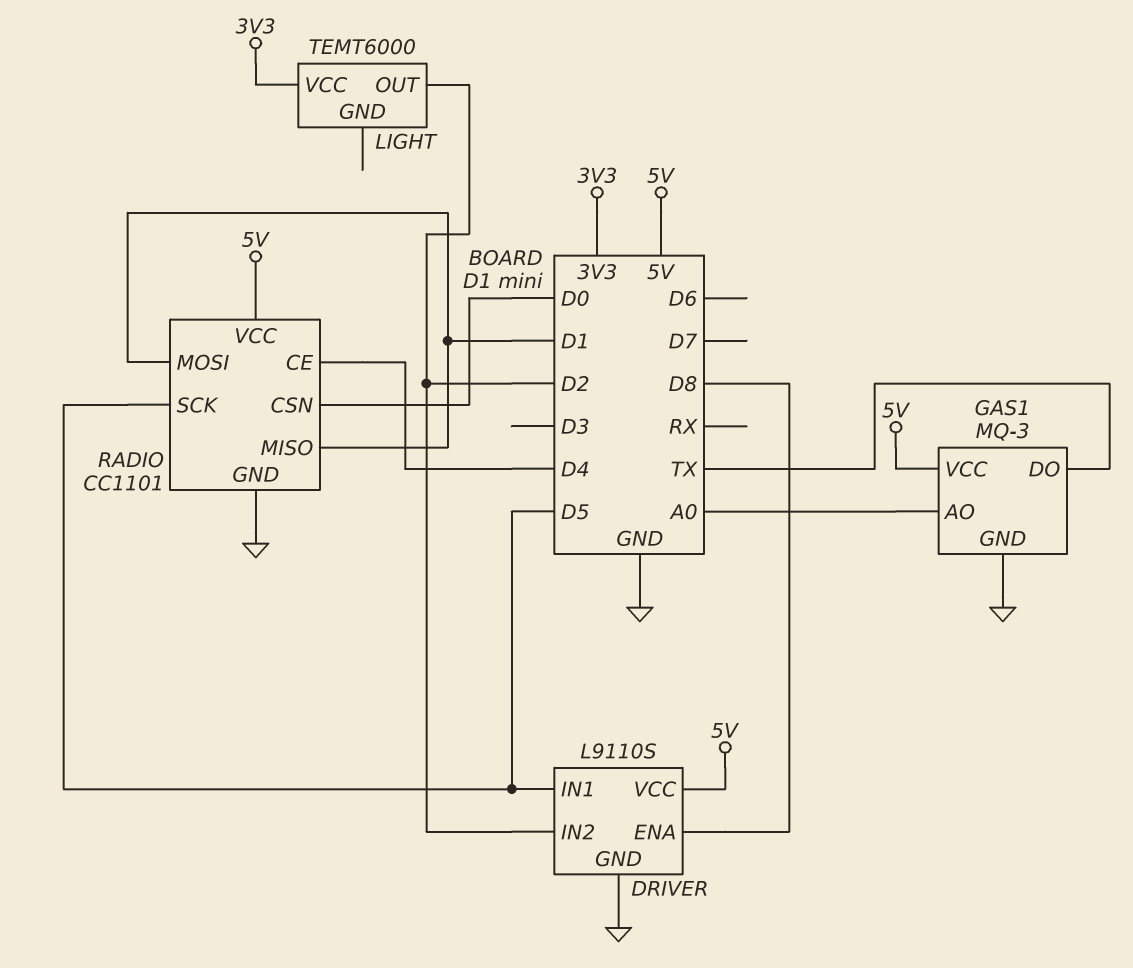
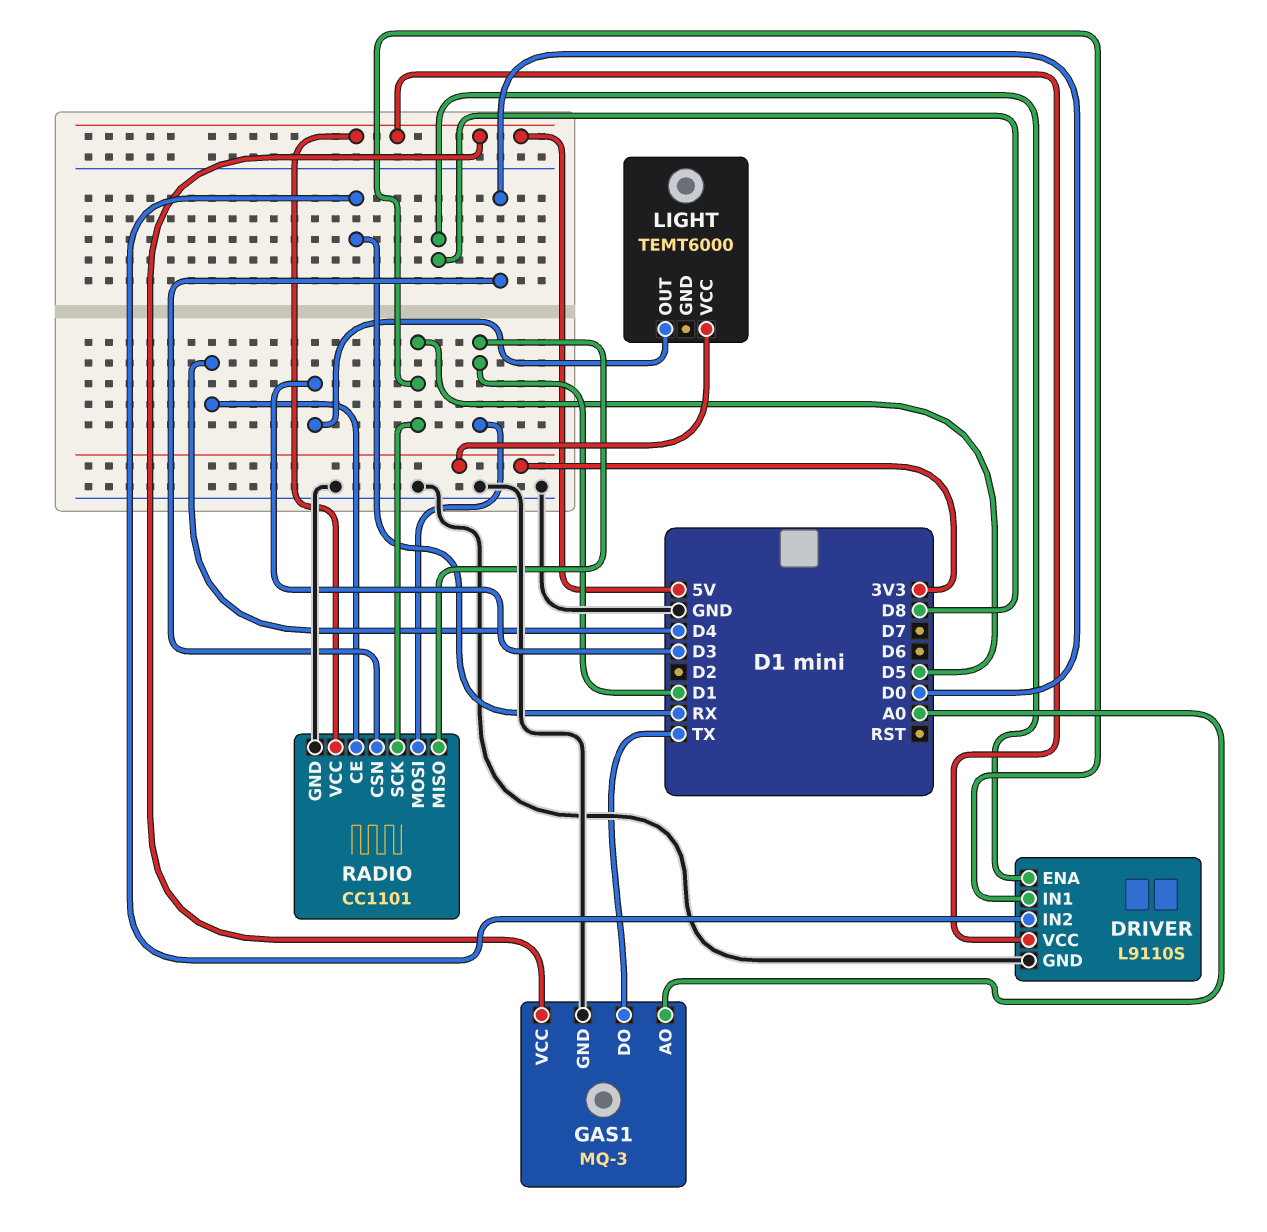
DRIVER pin IN2: D2 -> RX
LIGHT pin OUT: D2 -> D3

